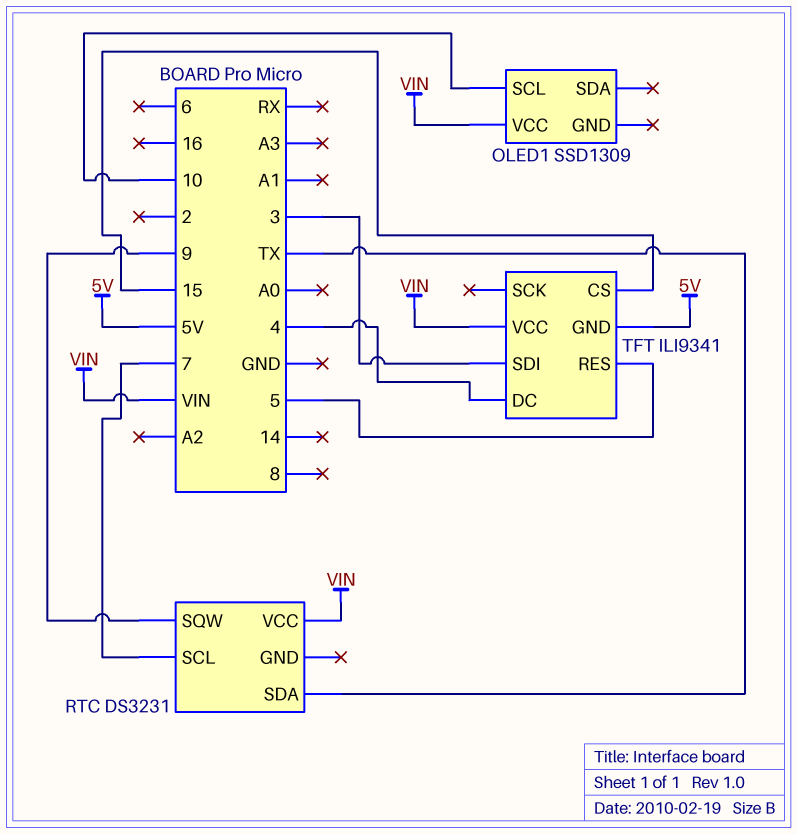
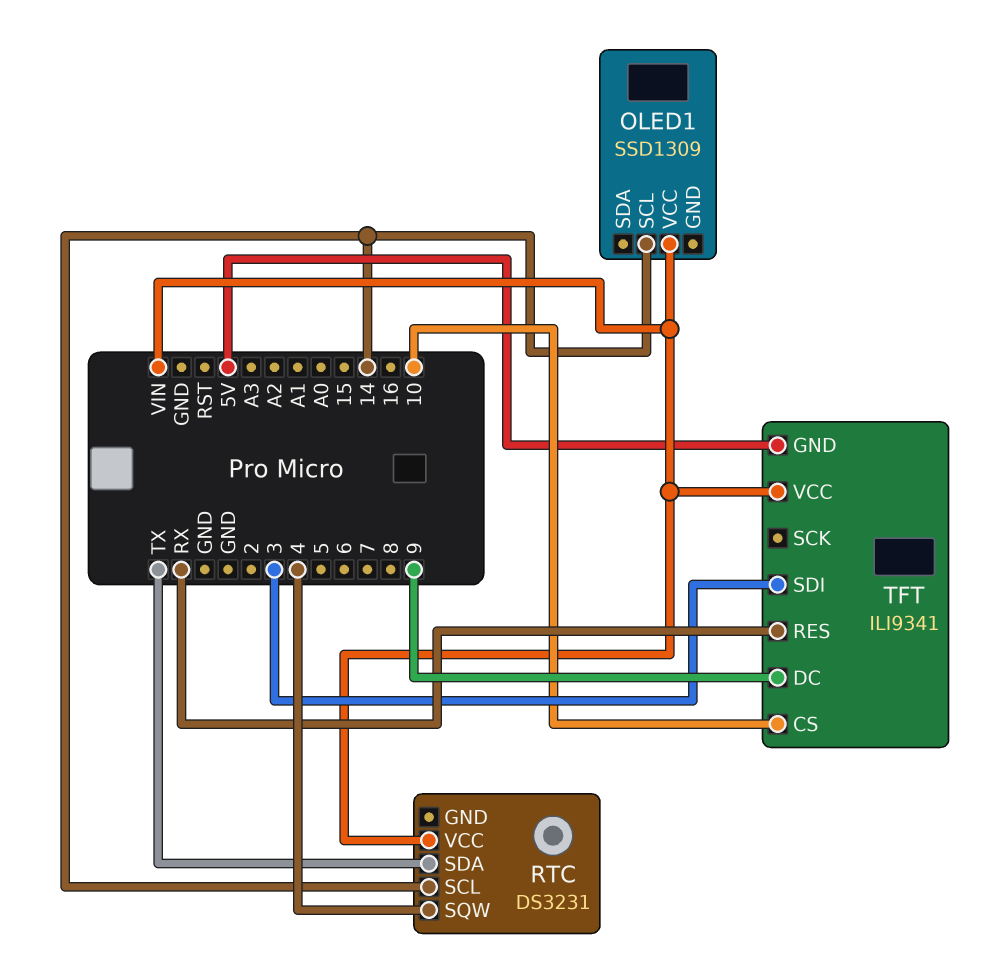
OLED1 pin SCL: 10 -> 14
RTC pin SCL: 7 -> 14
RTC pin SQW: 9 -> 4
TFT pin CS: 15 -> 10
TFT pin DC: 4 -> 9
TFT pin RES: 5 -> RX

